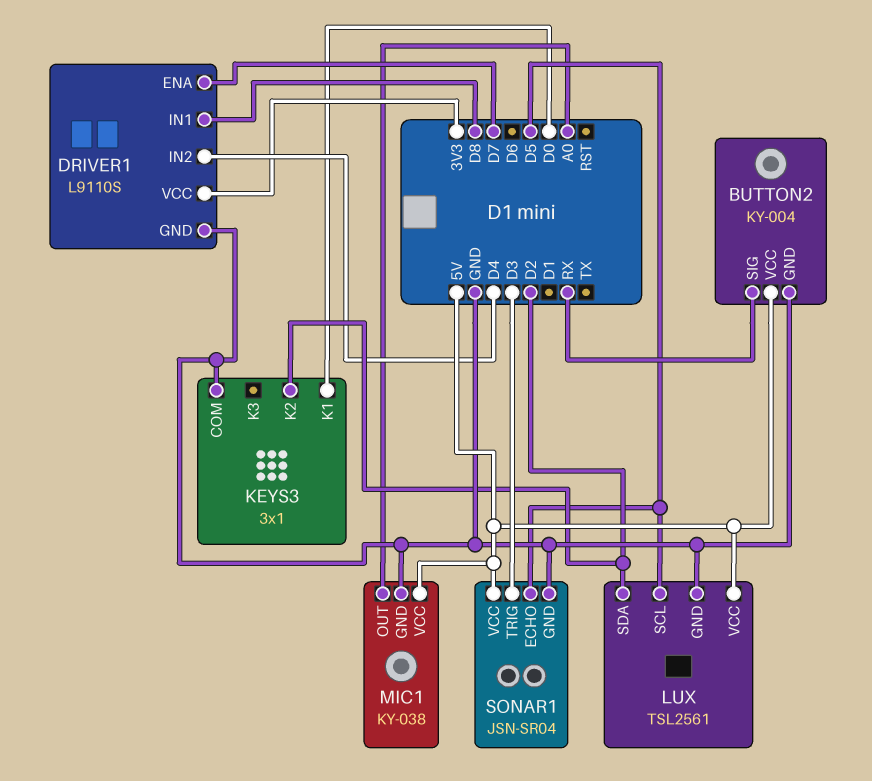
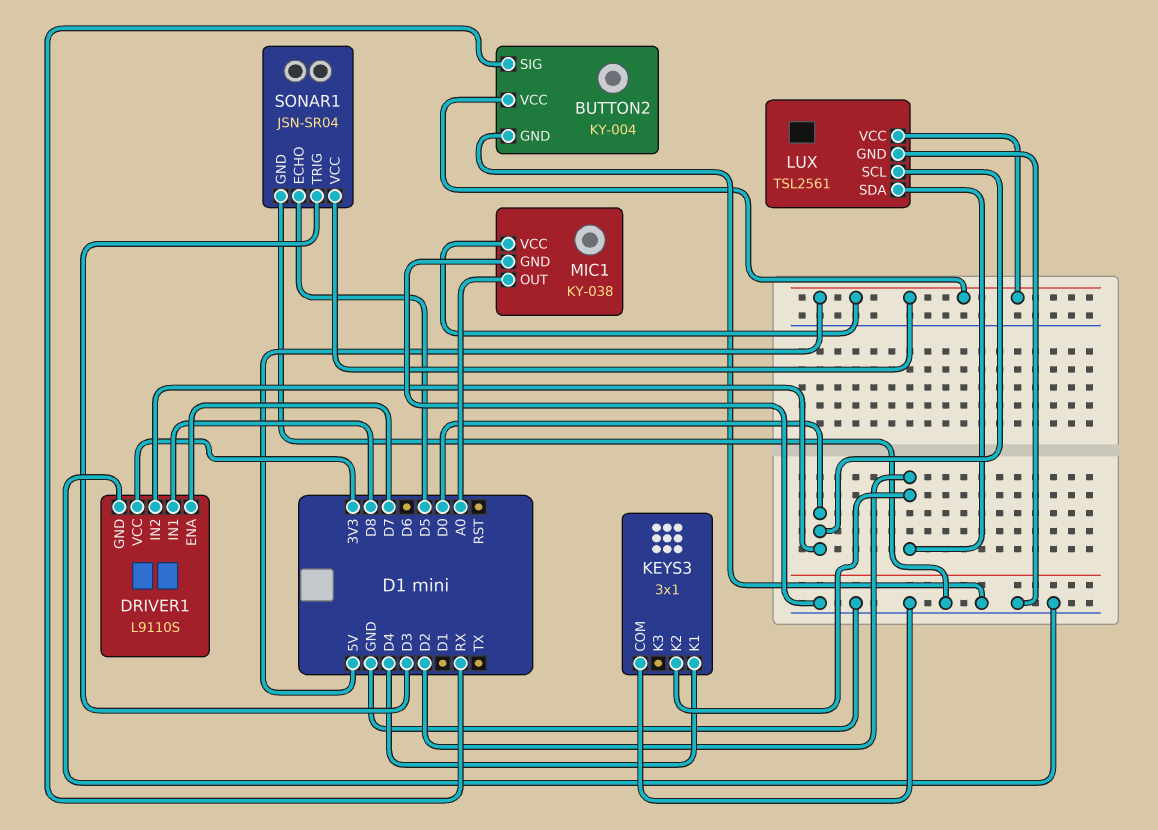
DRIVER1 pin IN2: D4 -> D0
KEYS3 pin K1: D0 -> D4
LUX pin SCL: D5 -> D0

